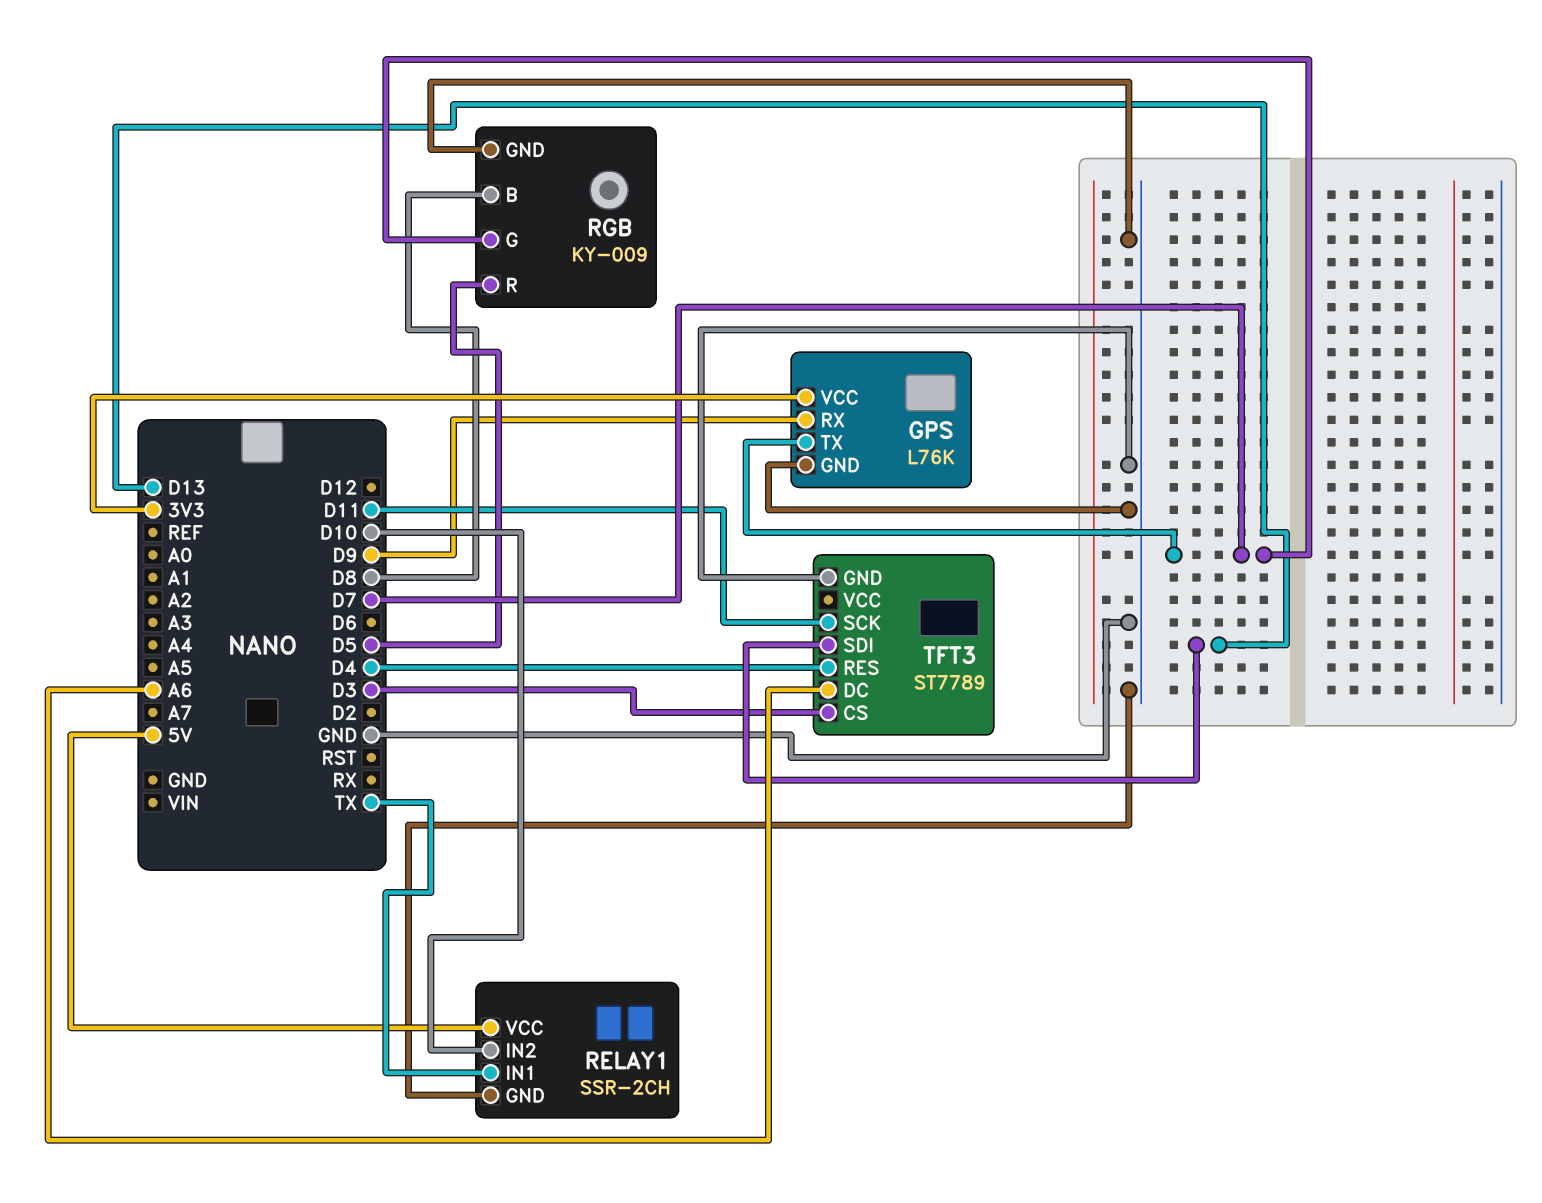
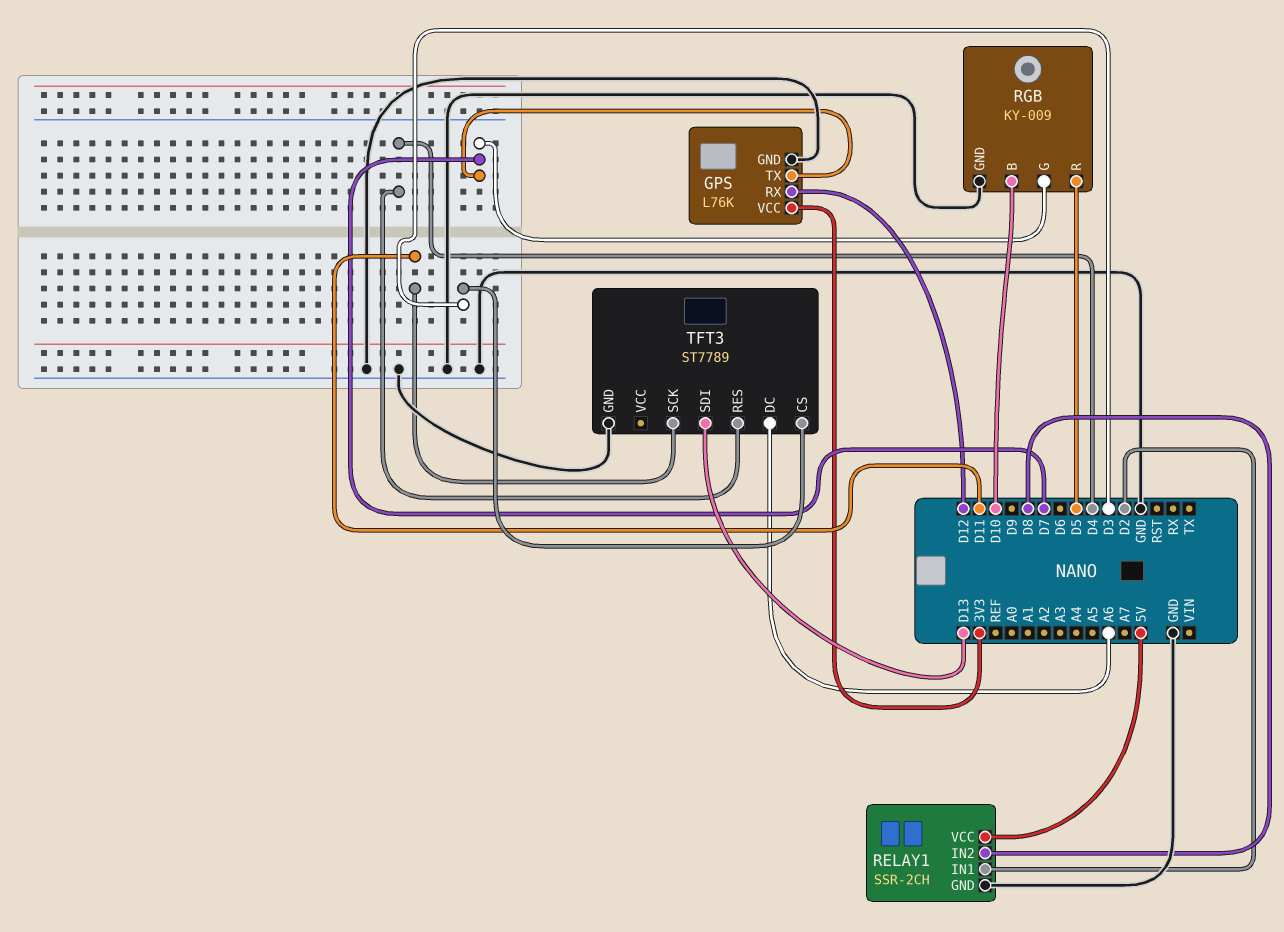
GPS pin RX: D9 -> D12
RELAY1 pin IN1: TX -> D2
RELAY1 pin IN2: D10 -> D8
RGB pin B: D8 -> D10

